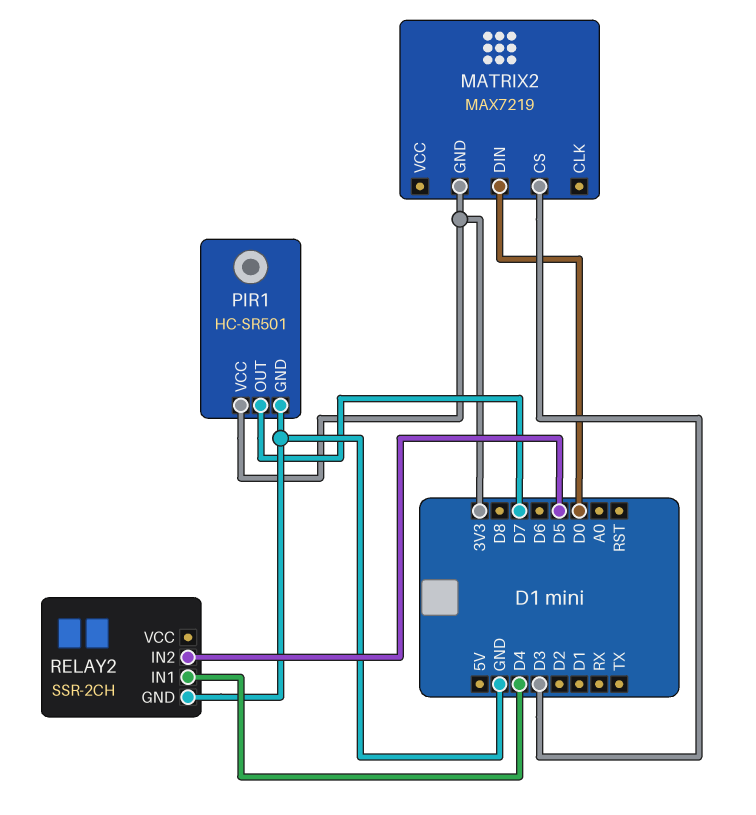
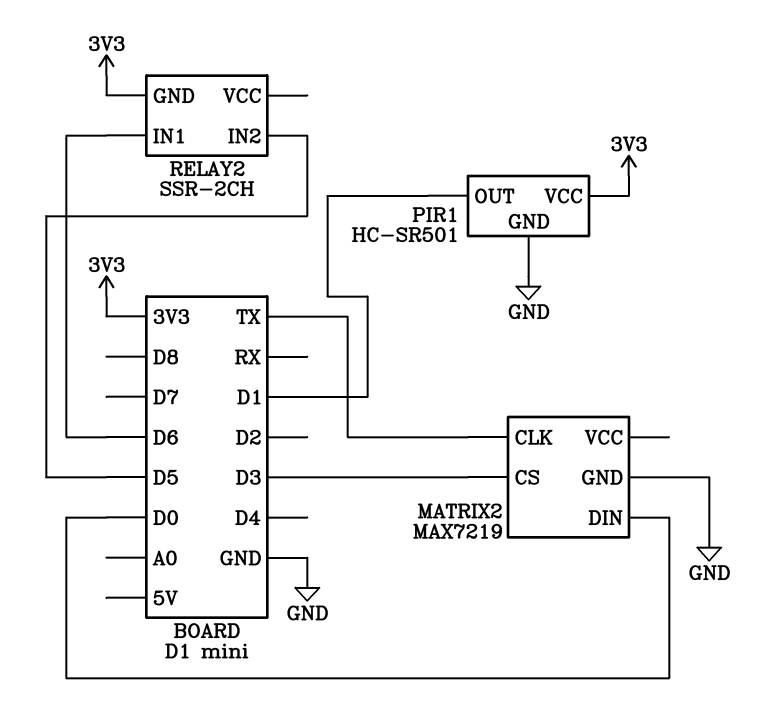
MATRIX2 pin CLK: none -> TX
MATRIX2 pin GND: 3V3 -> GND
PIR1 pin OUT: D7 -> D1
RELAY2 pin GND: GND -> 3V3
RELAY2 pin IN1: D4 -> D6

